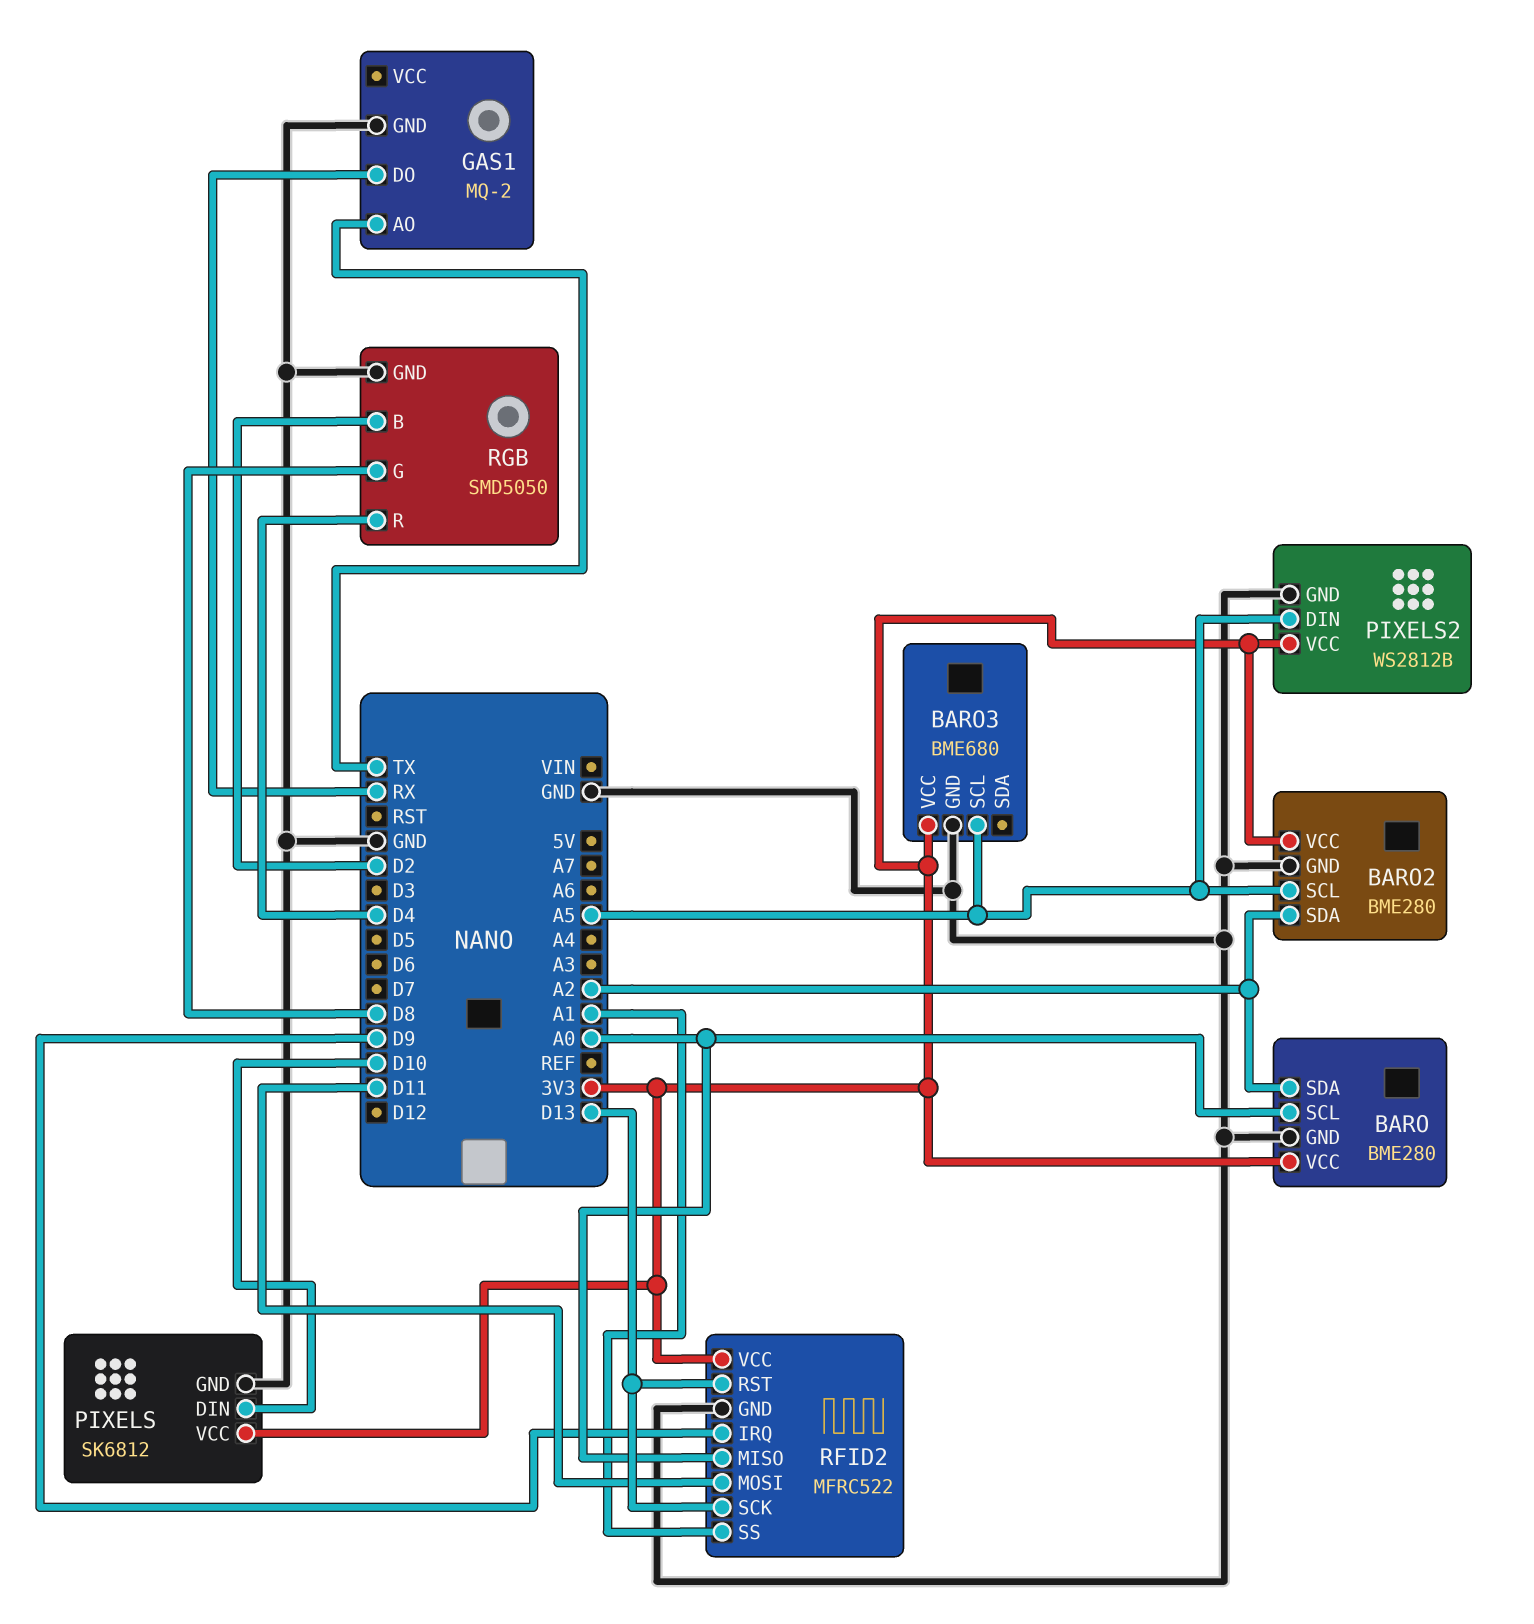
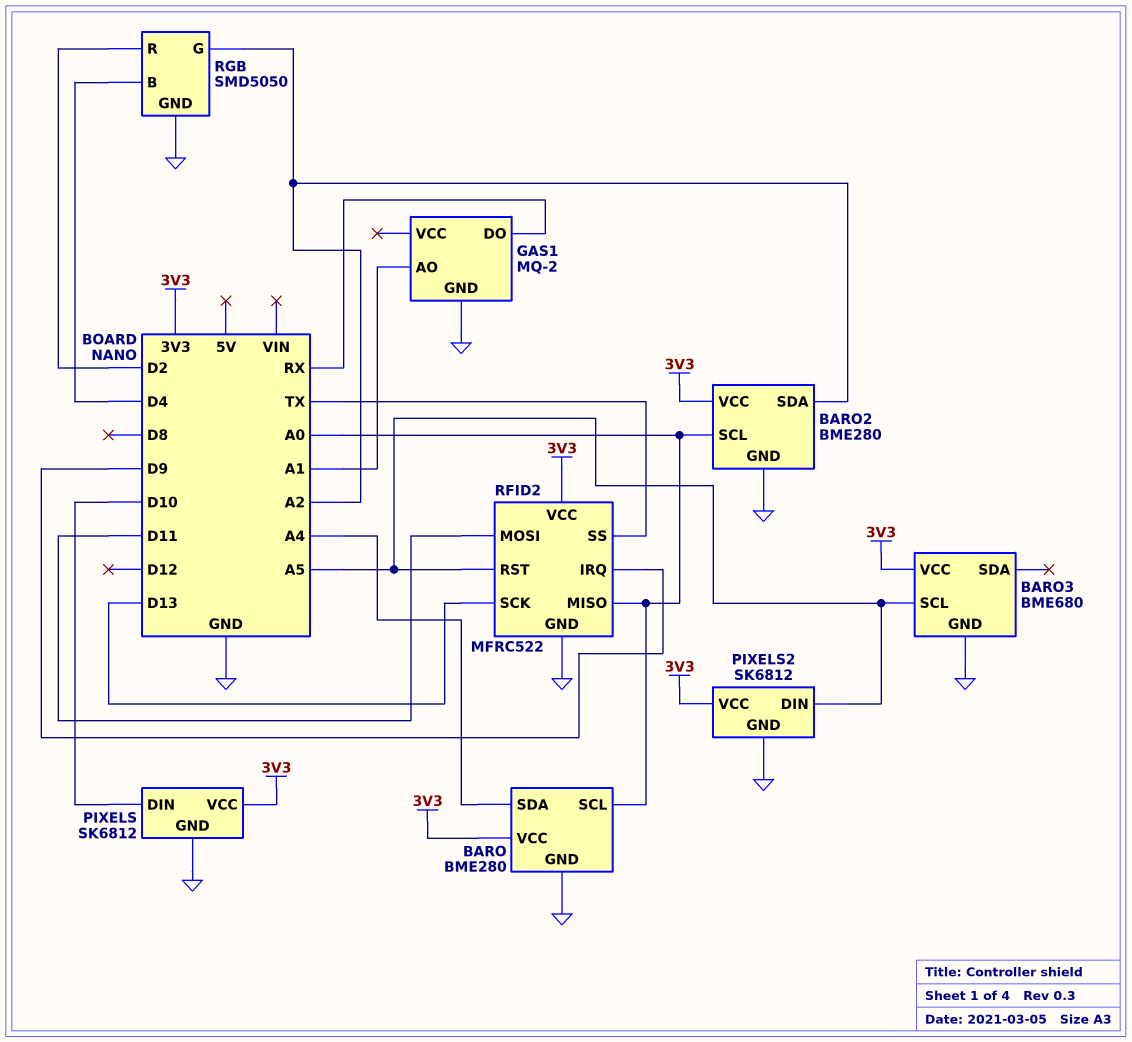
BARO pin SDA: A2 -> A4
BARO2 pin SCL: A5 -> A0
GAS1 pin AO: TX -> A1
PIXELS2: WS2812B -> SK6812
RFID2 pin RST: D13 -> A5
RFID2 pin SS: A1 -> TX
RGB pin B: D2 -> D4
RGB pin G: D8 -> A2
RGB pin R: D4 -> D2

